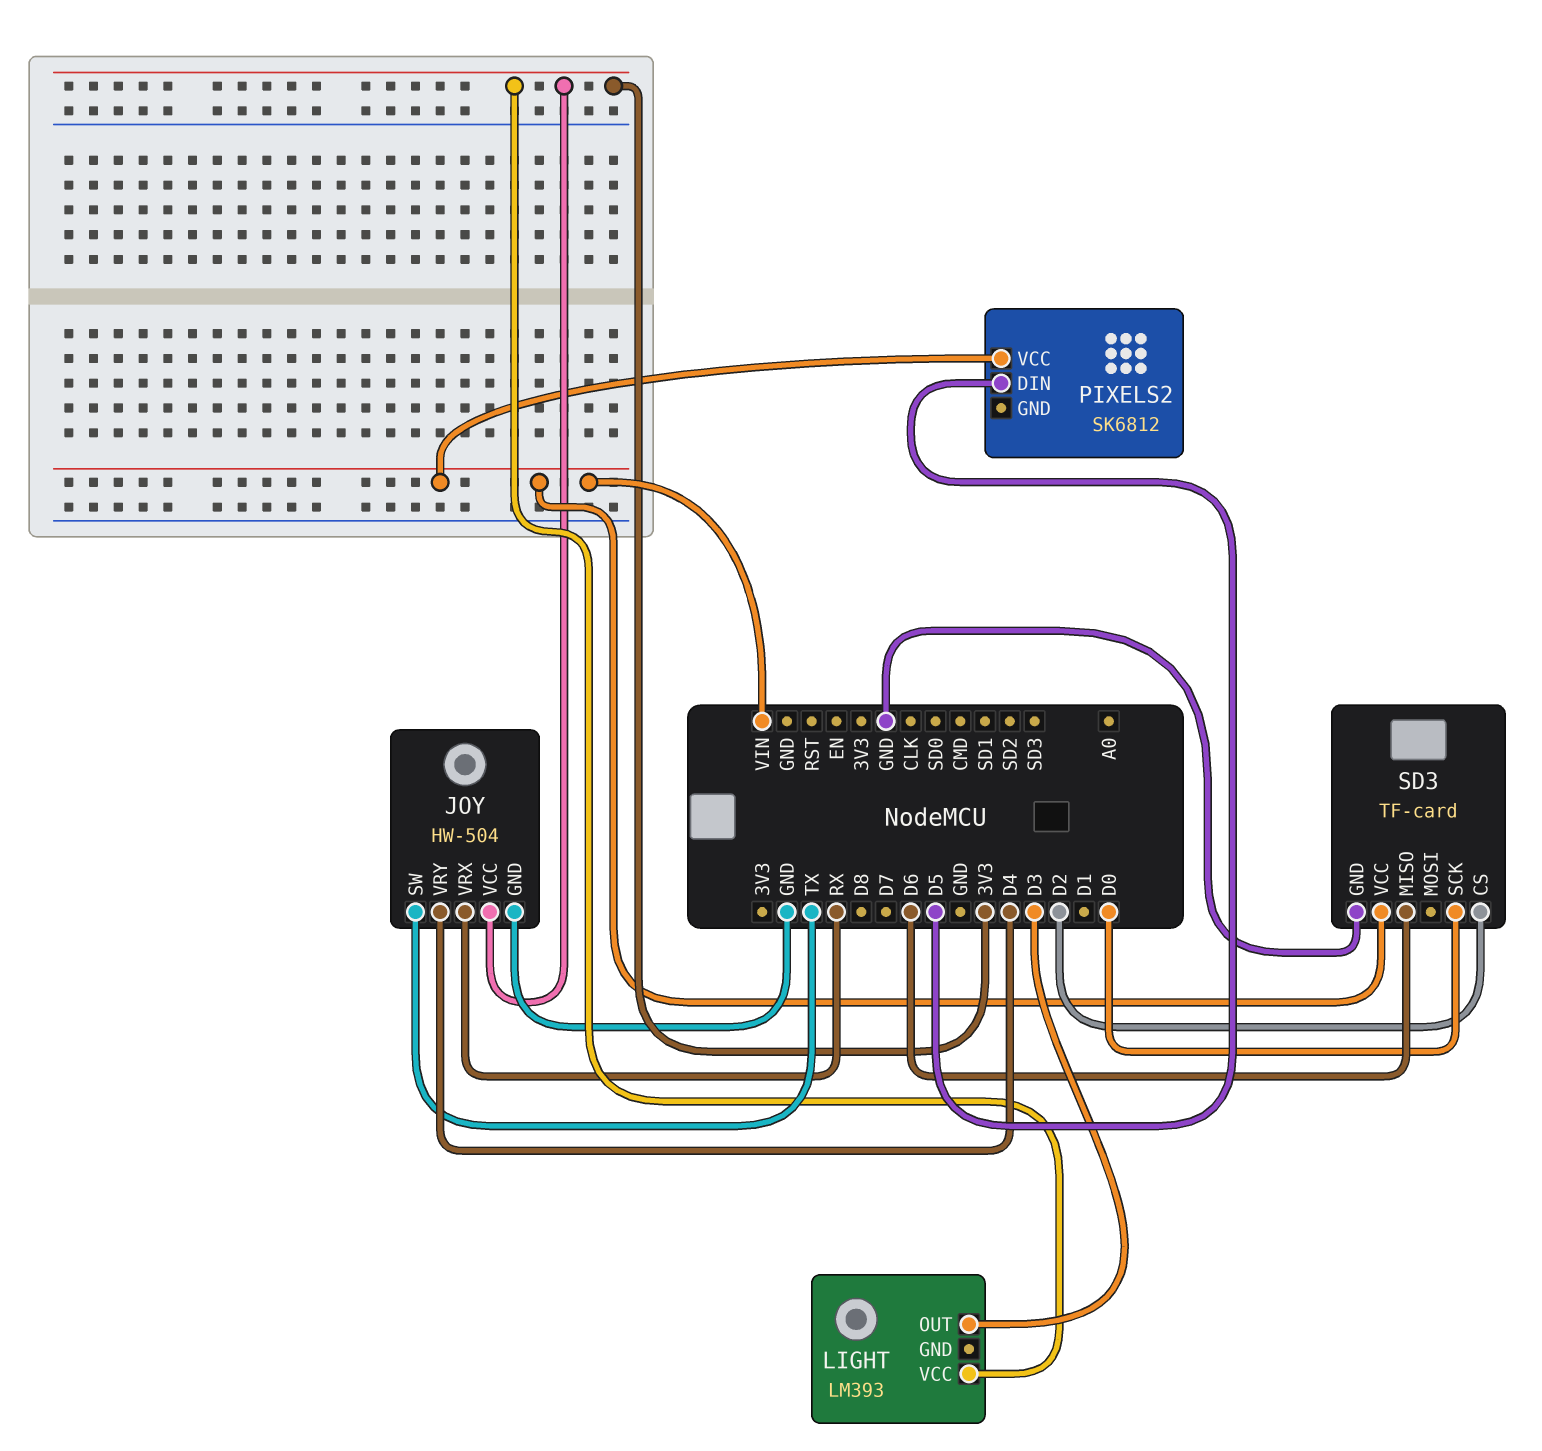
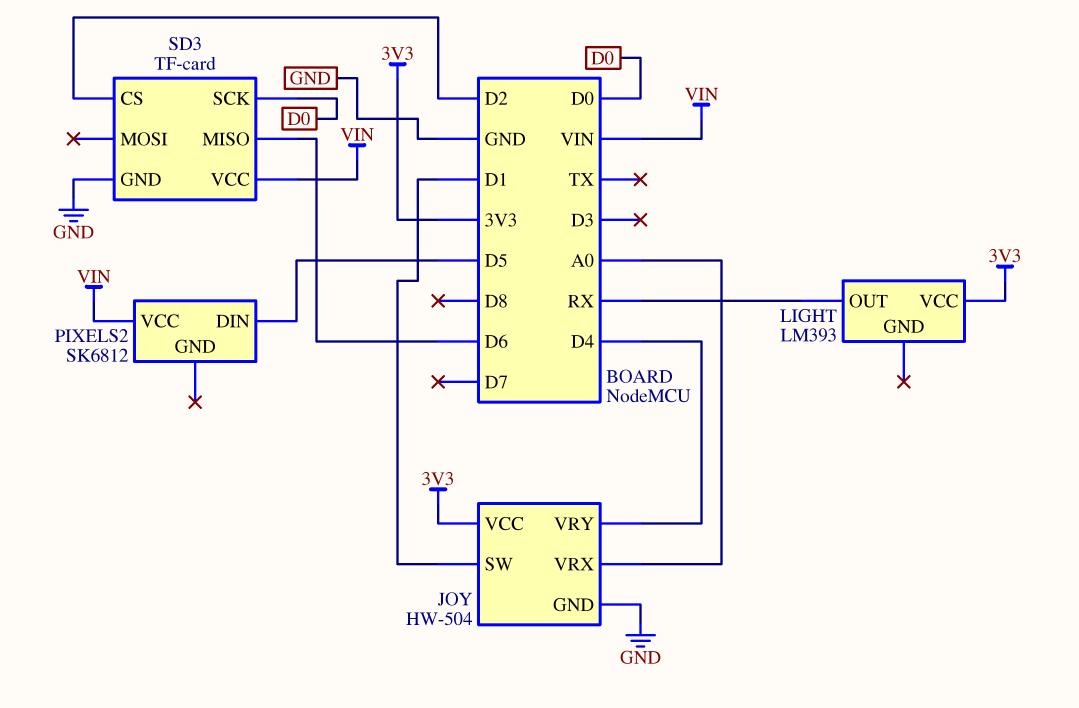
JOY pin SW: TX -> D1
JOY pin VRX: RX -> A0
LIGHT pin OUT: D3 -> RX

